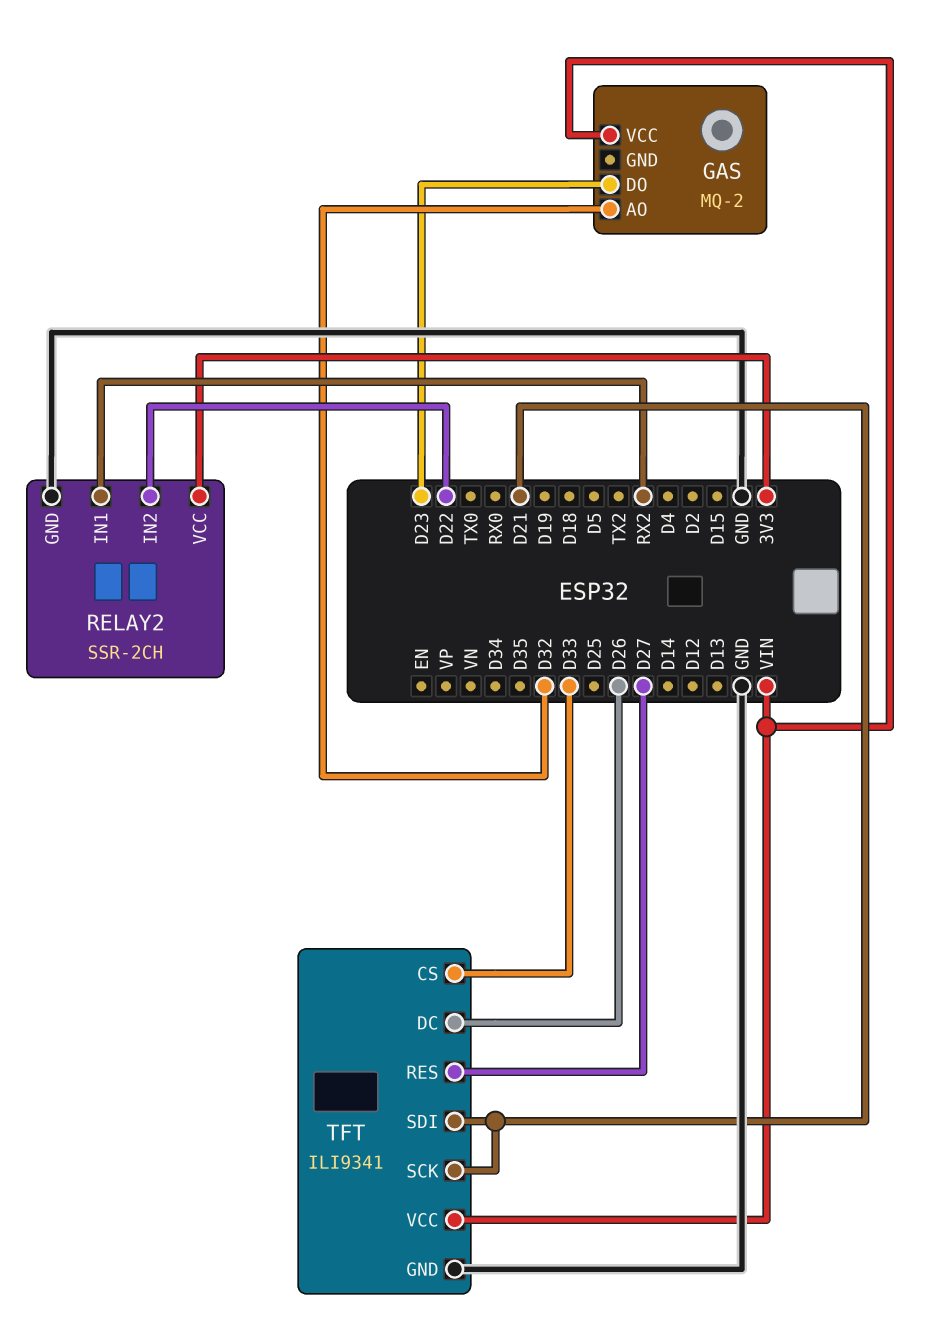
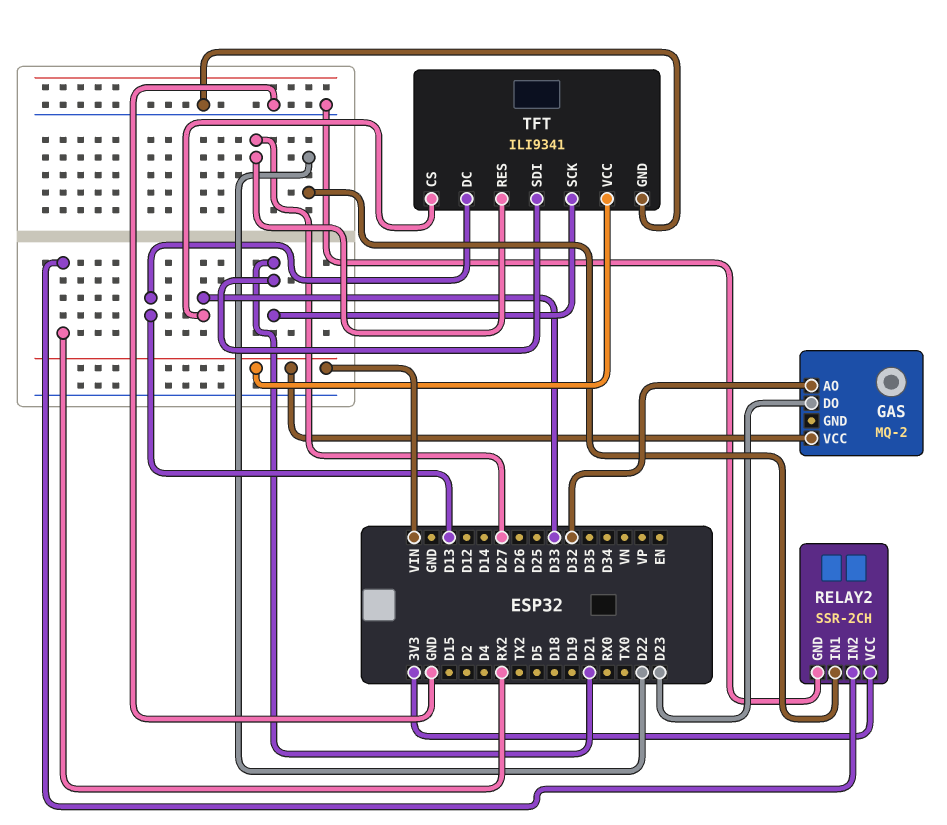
RELAY2 pin IN1: RX2 -> D22
RELAY2 pin IN2: D22 -> RX2
TFT pin DC: D26 -> D13

